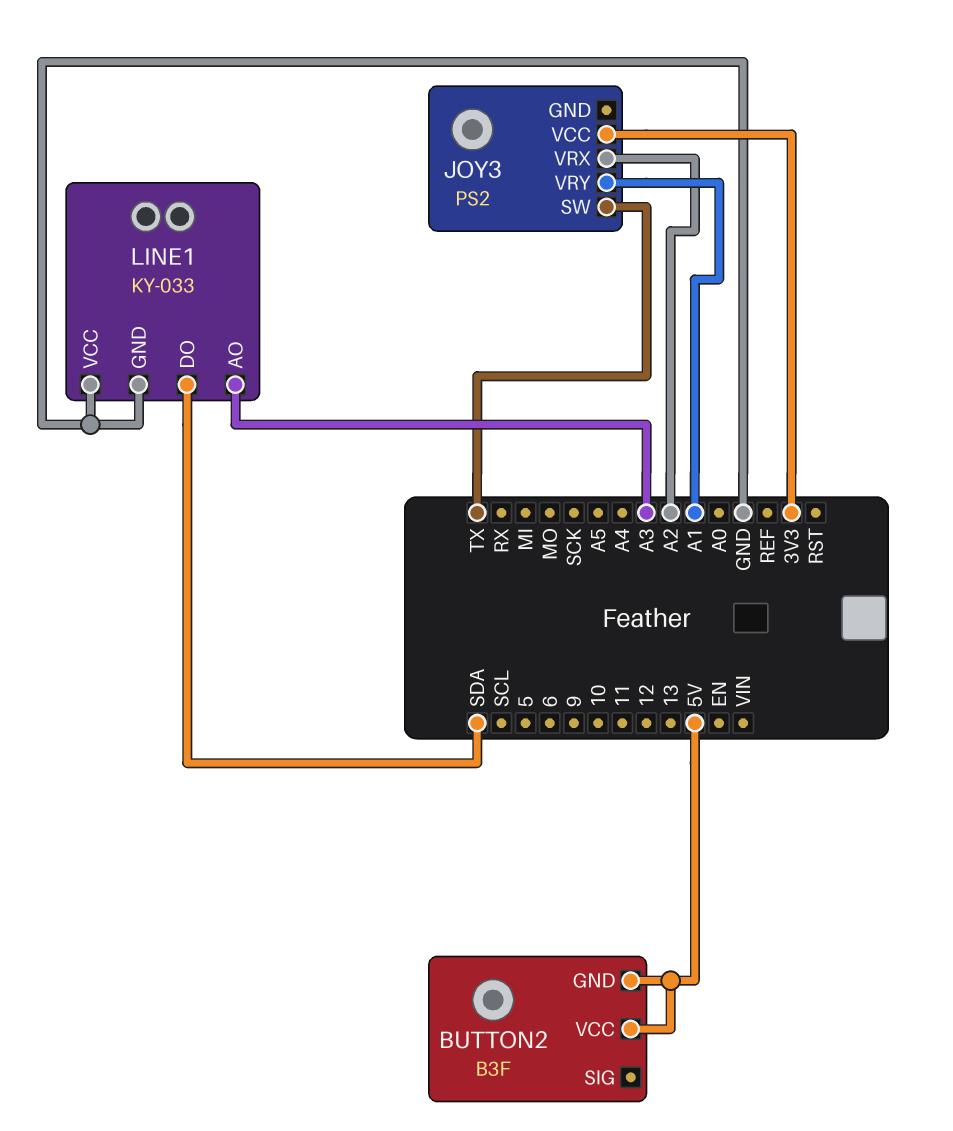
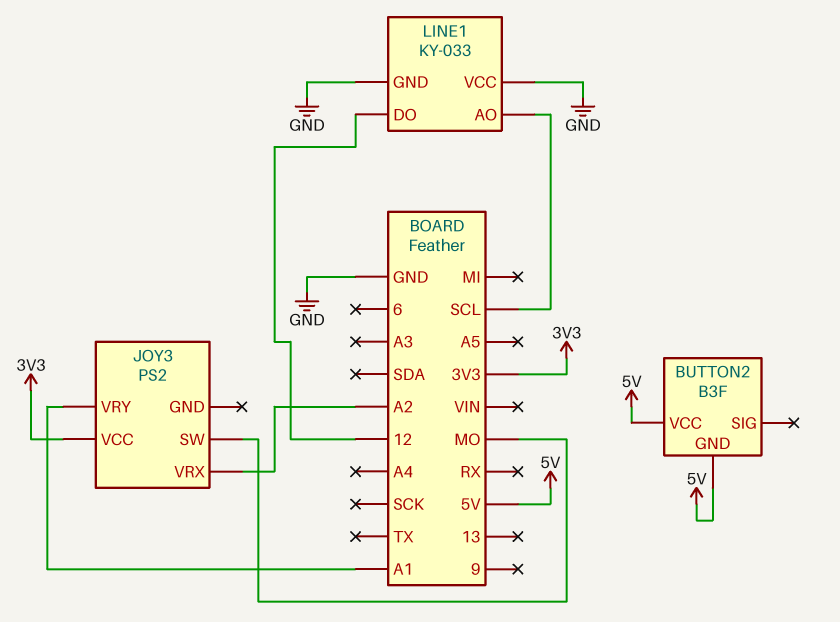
JOY3 pin SW: TX -> MO
LINE1 pin AO: A3 -> SCL
LINE1 pin DO: SDA -> 12

